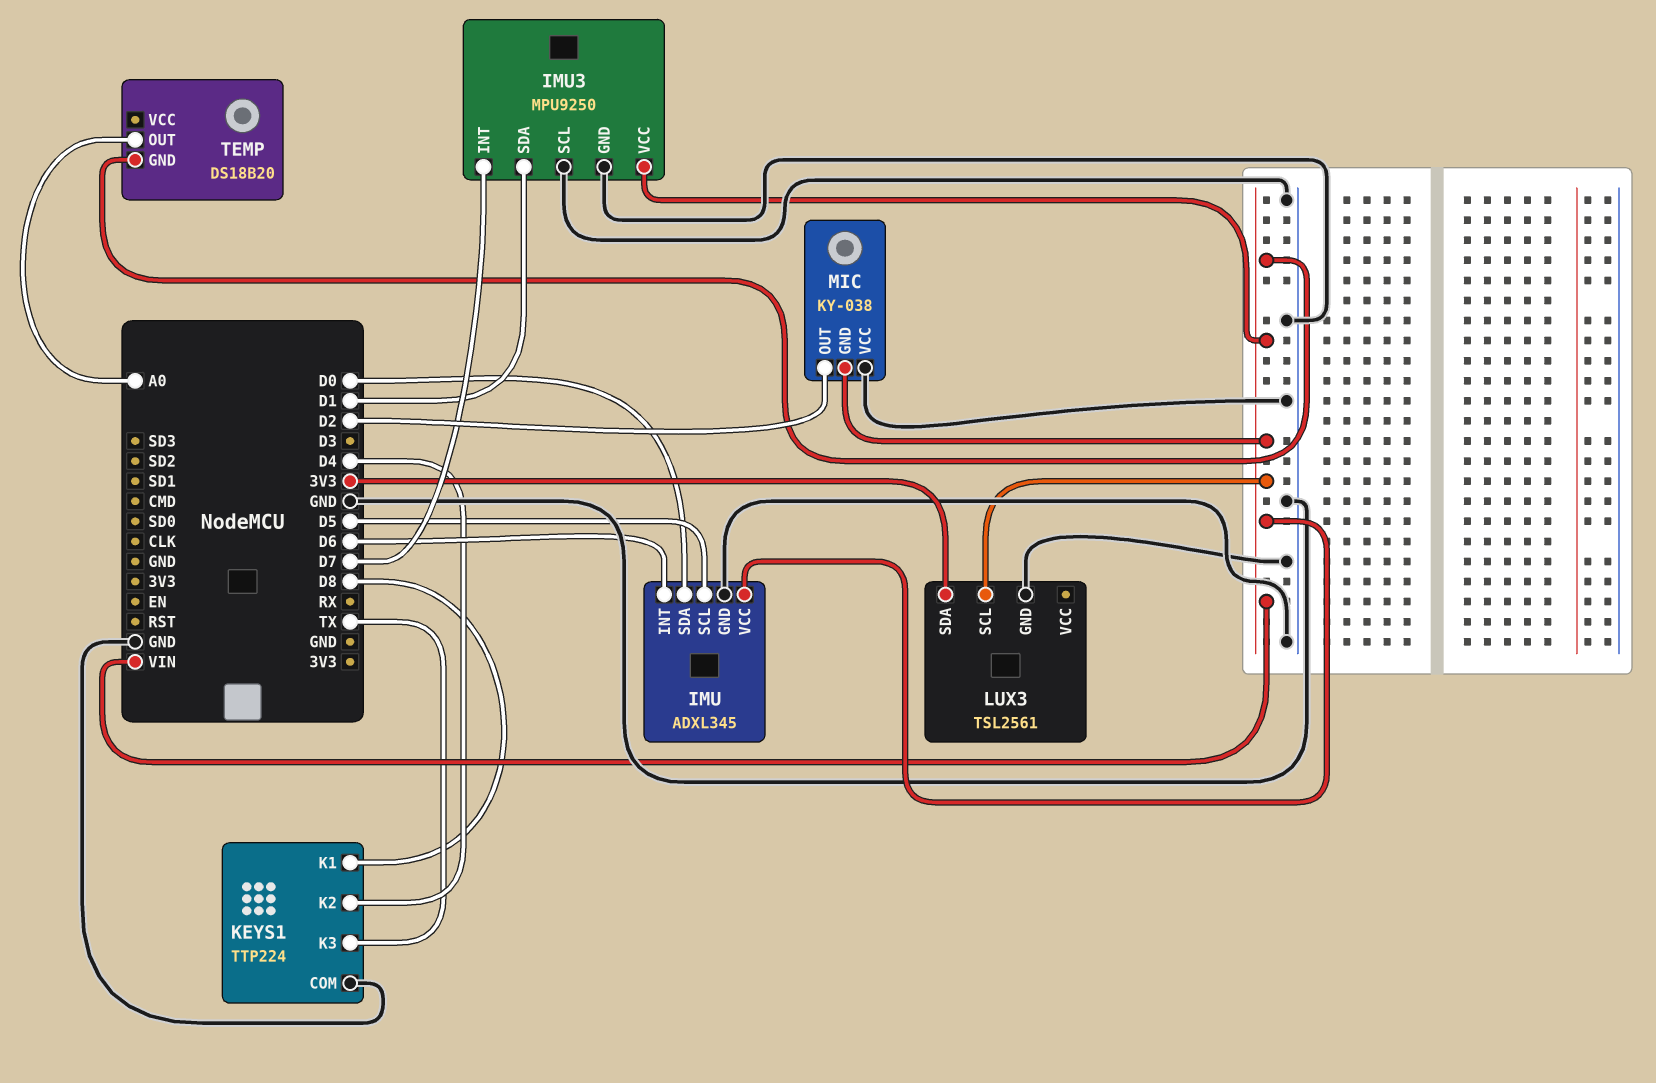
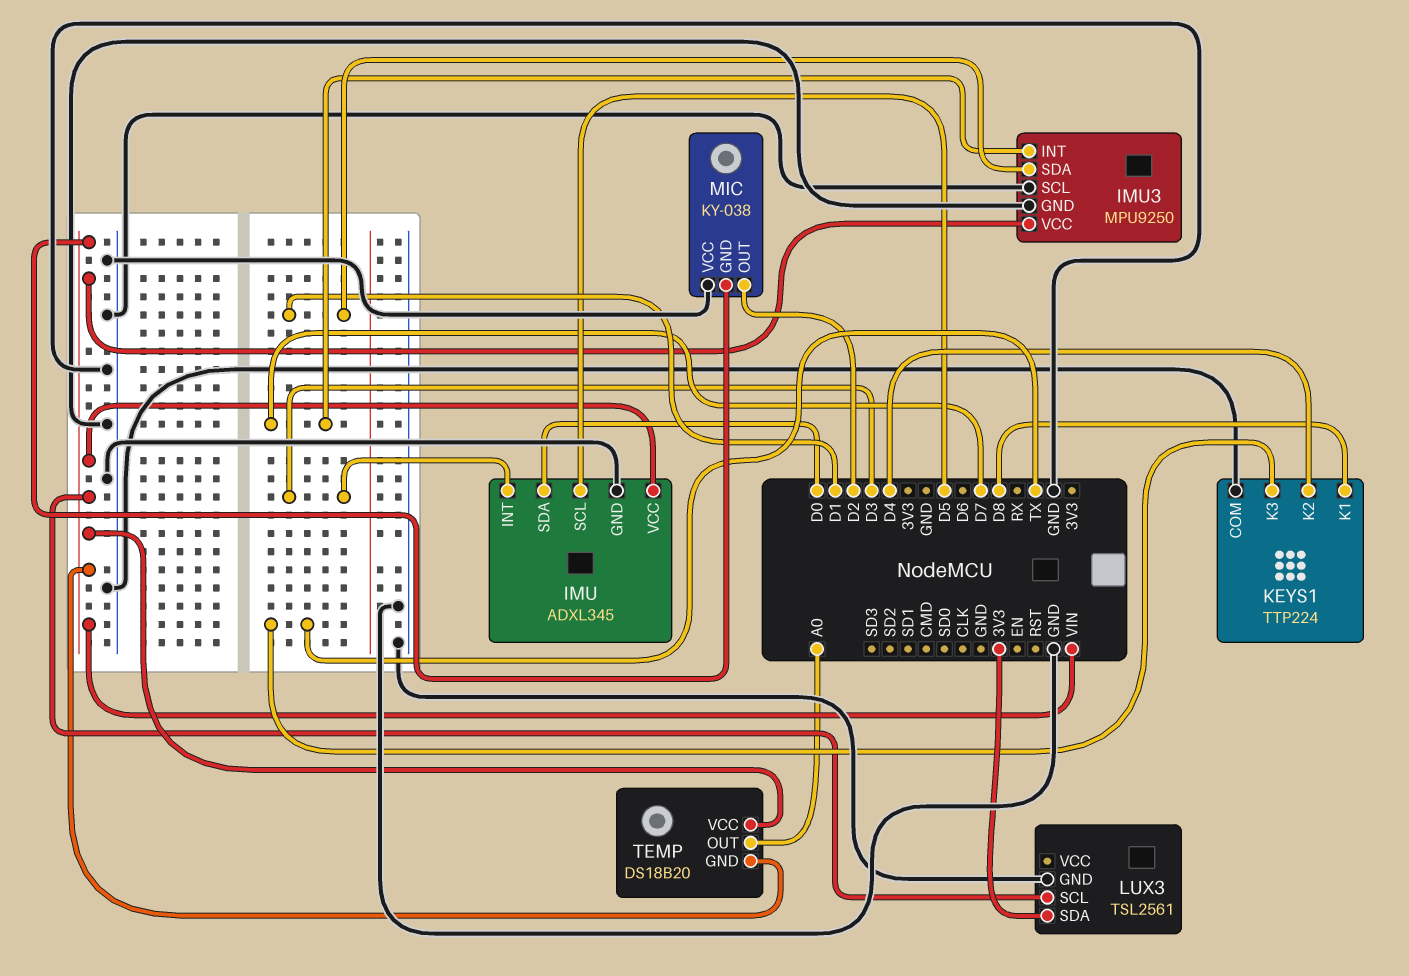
IMU pin INT: D6 -> D3
TEMP pin VCC: none -> VIN

